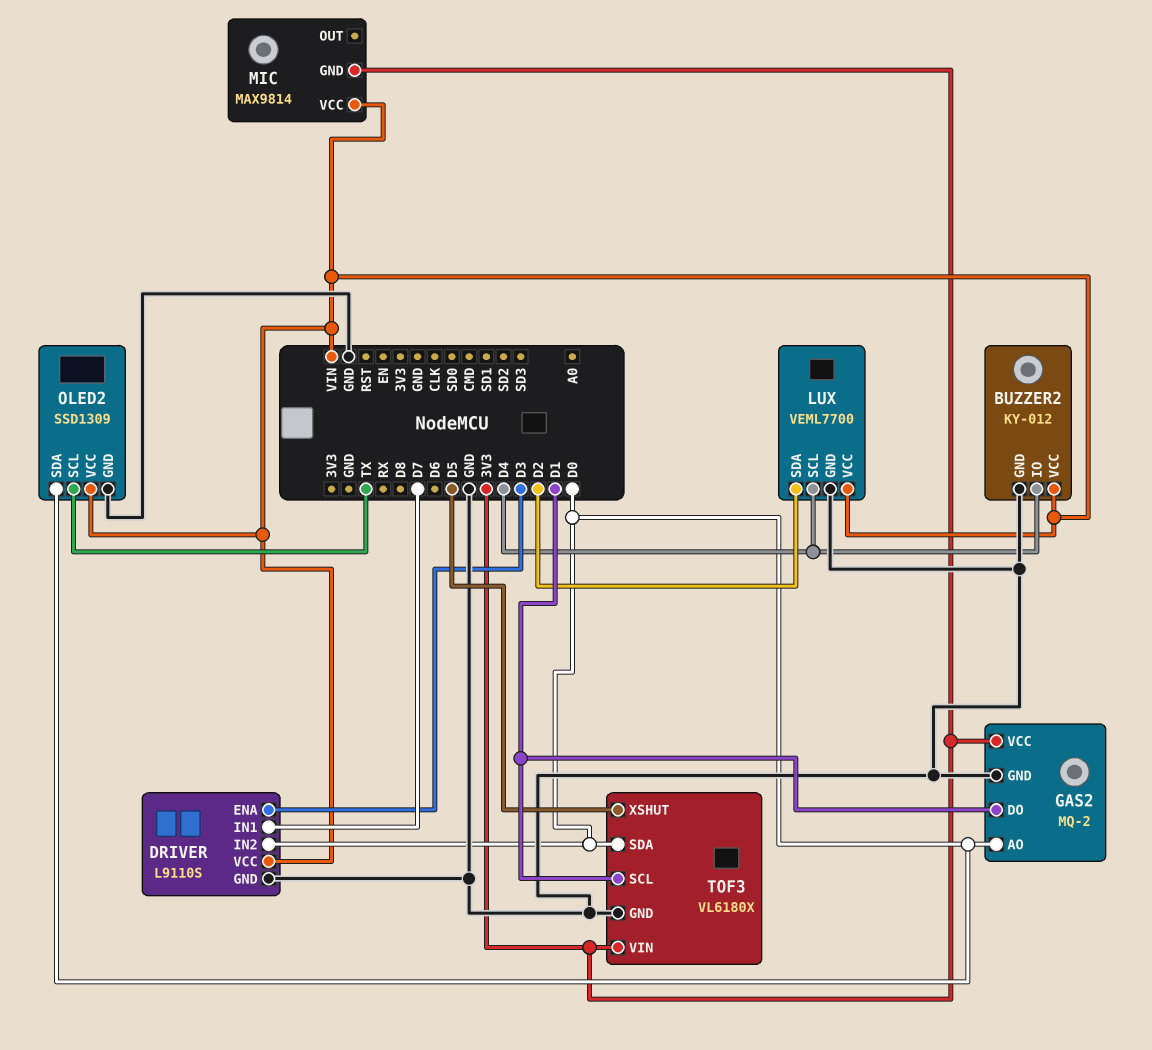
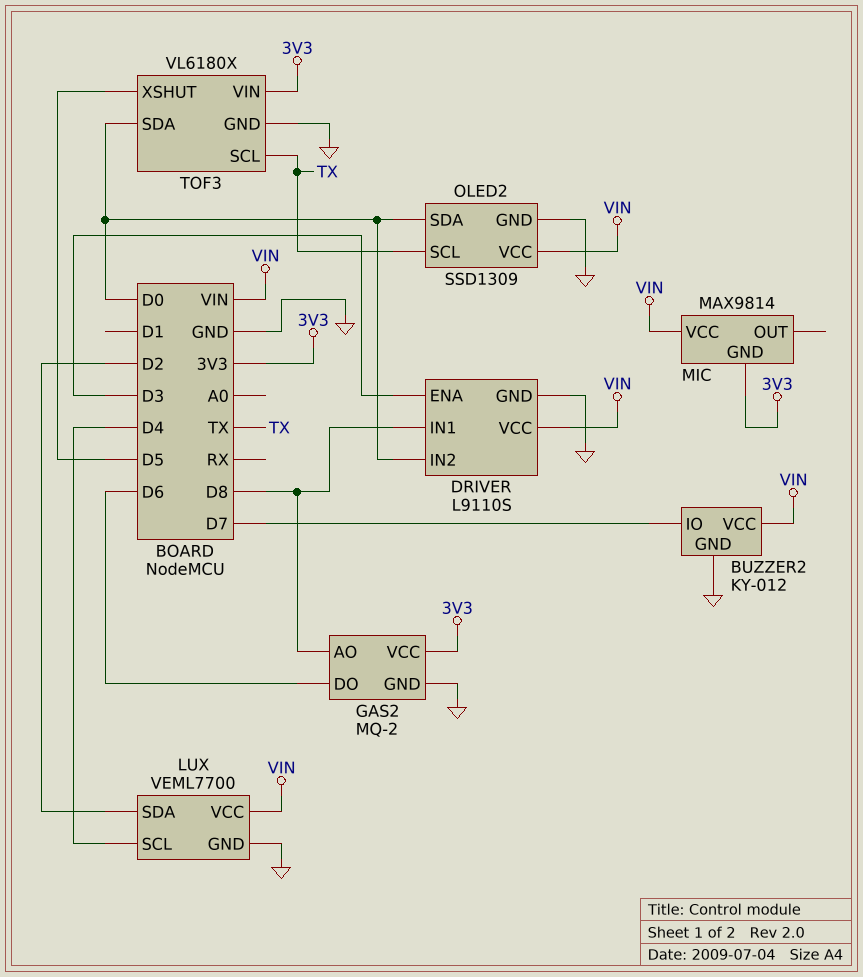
BUZZER2 pin IO: D4 -> D7
DRIVER pin IN1: D7 -> D8
GAS2 pin AO: D0 -> D8
GAS2 pin DO: D1 -> D6
TOF3 pin SCL: D1 -> TX

